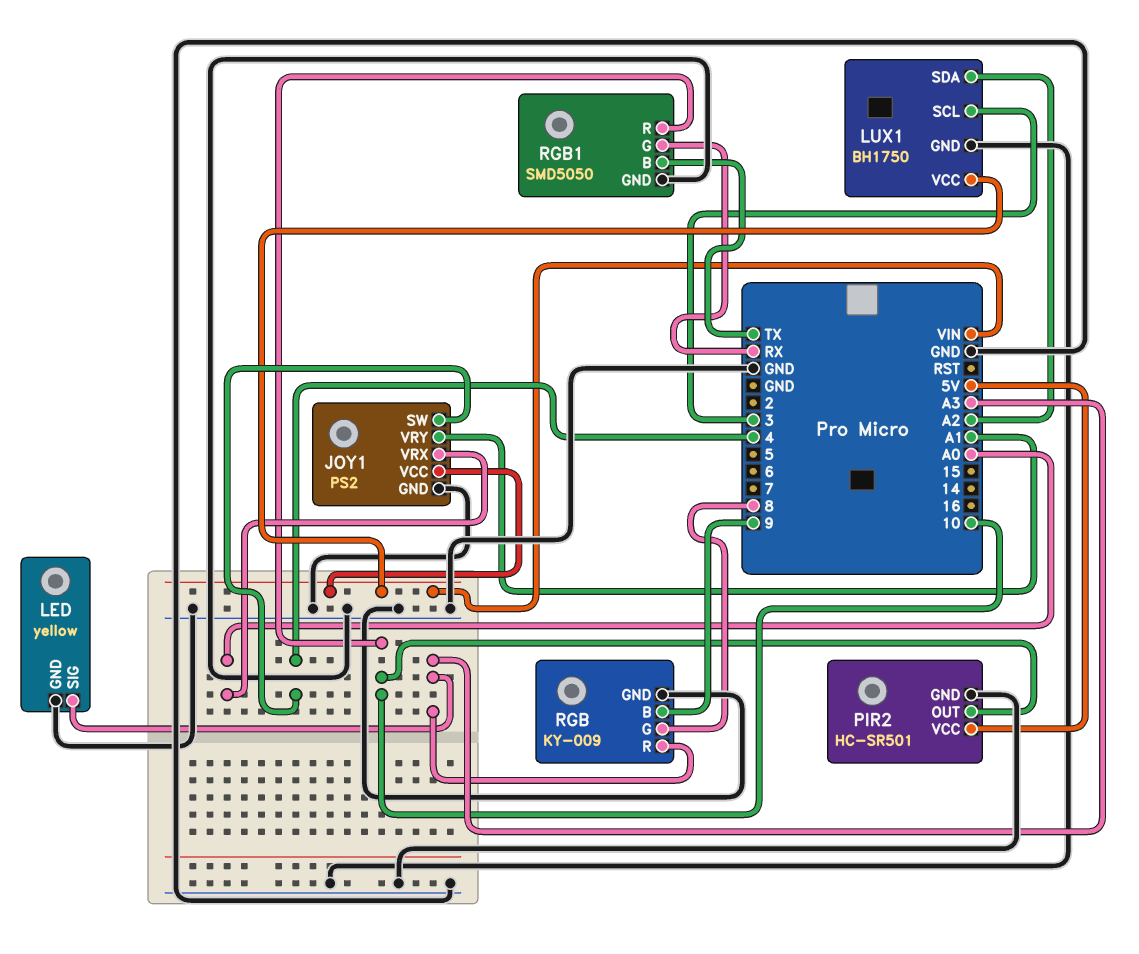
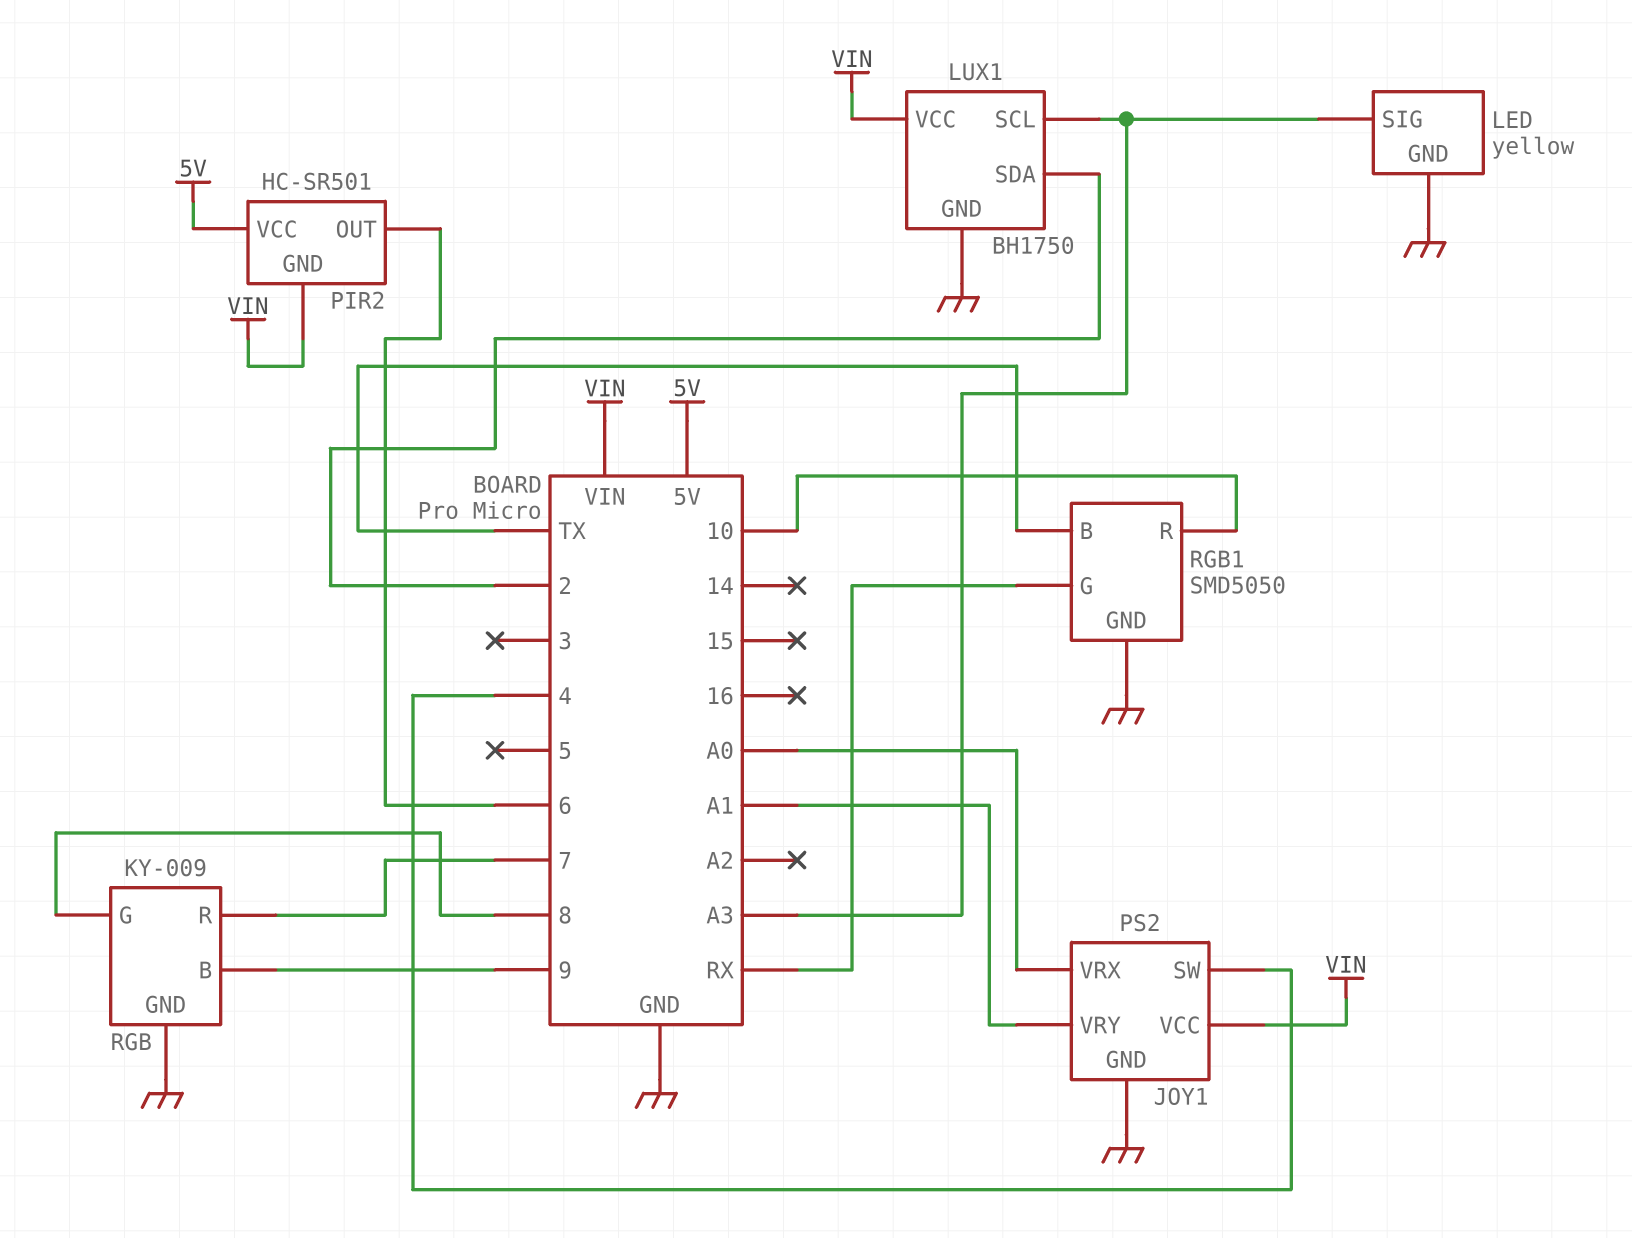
LUX1 pin SCL: 3 -> A3
LUX1 pin SDA: A2 -> 2
PIR2 pin GND: GND -> VIN
PIR2 pin OUT: 10 -> 6
RGB pin R: A3 -> 7

